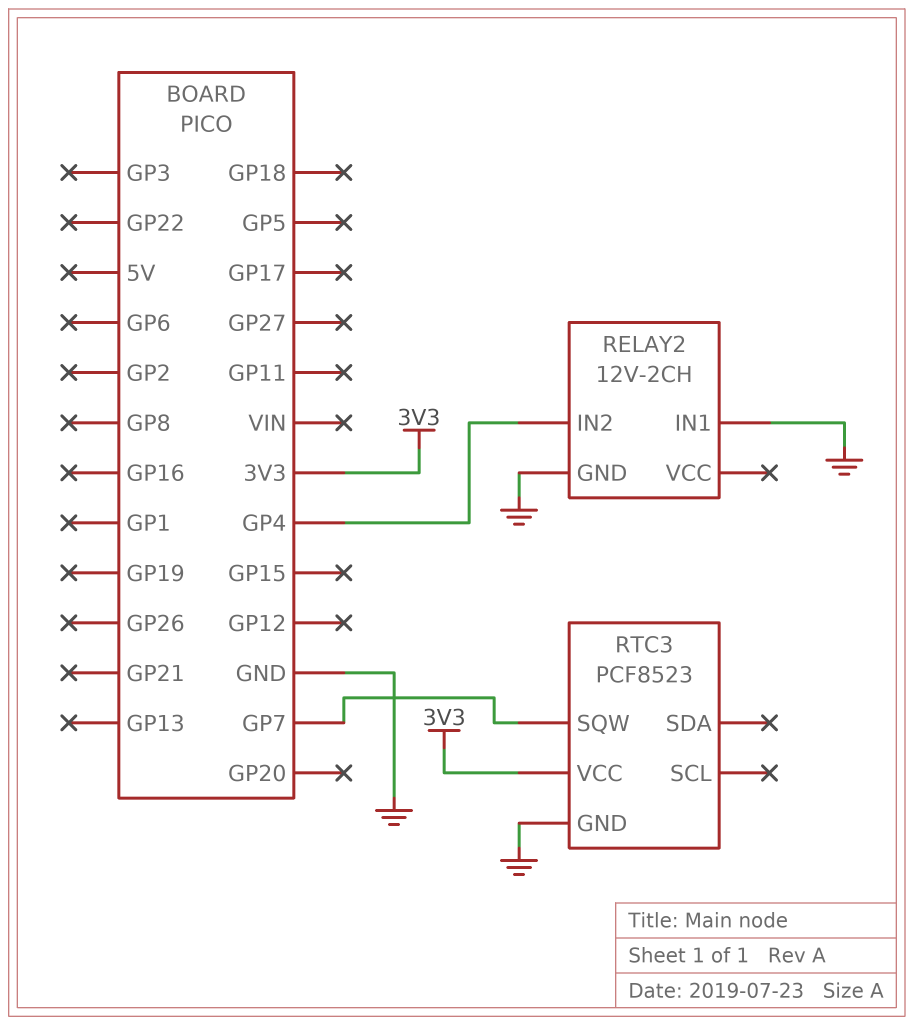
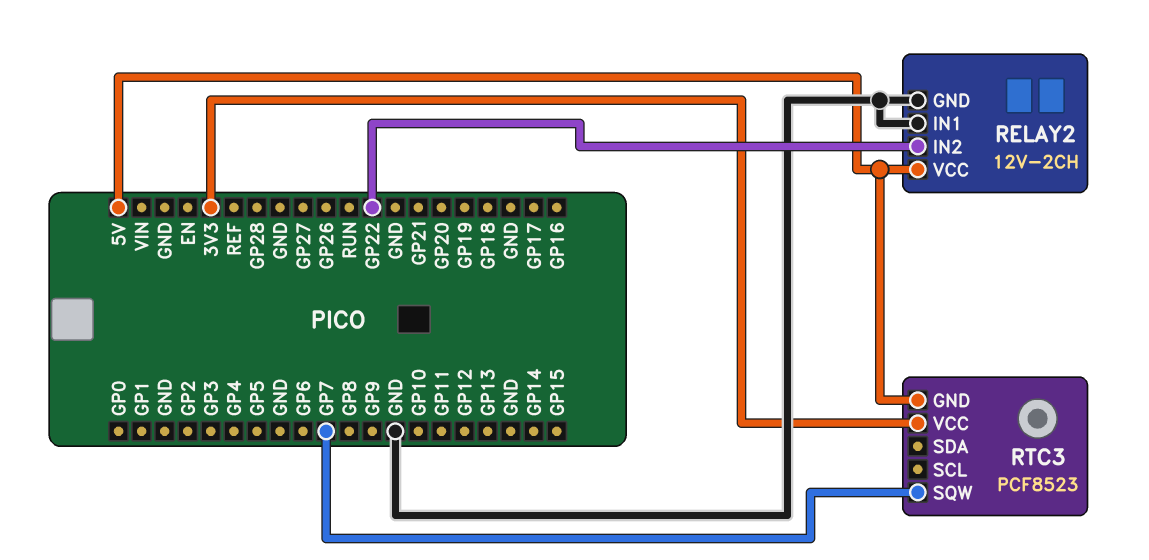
RELAY2 pin IN2: GP4 -> GP22
RELAY2 pin VCC: none -> 5V
RTC3 pin GND: GND -> 5V

